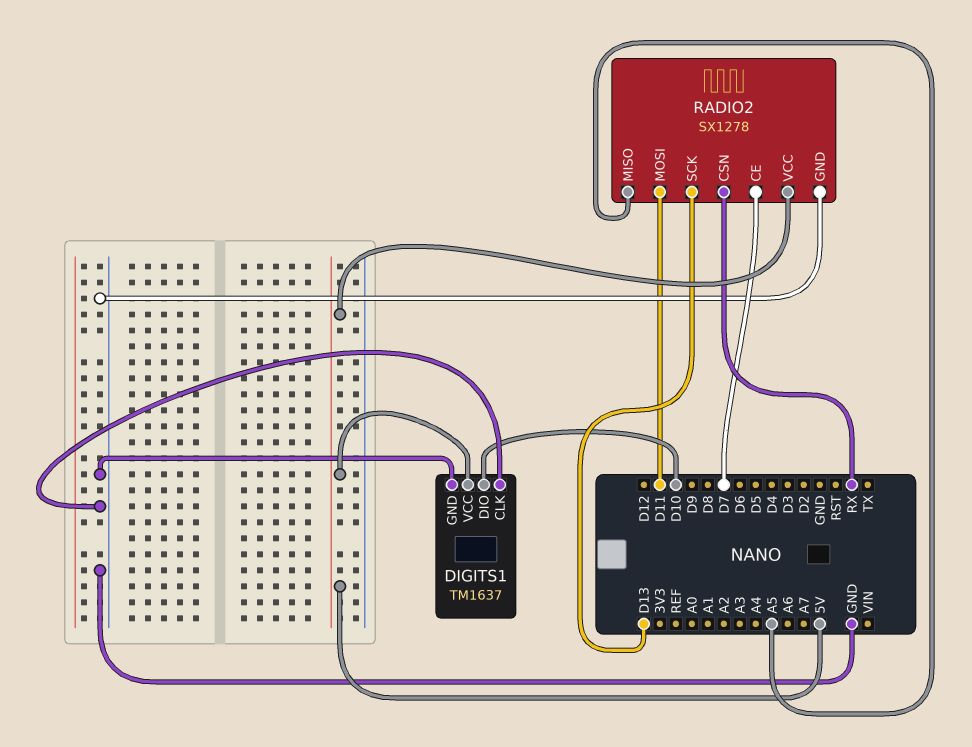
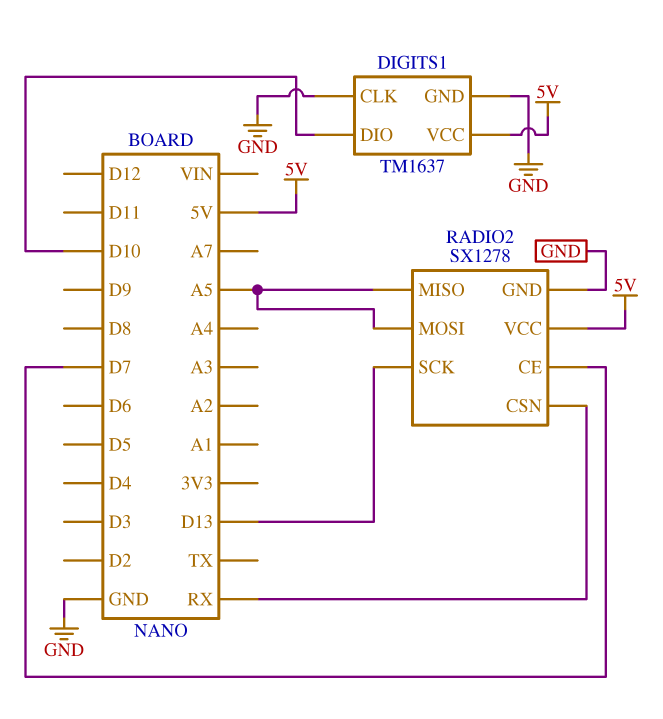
RADIO2 pin MOSI: D11 -> A5

